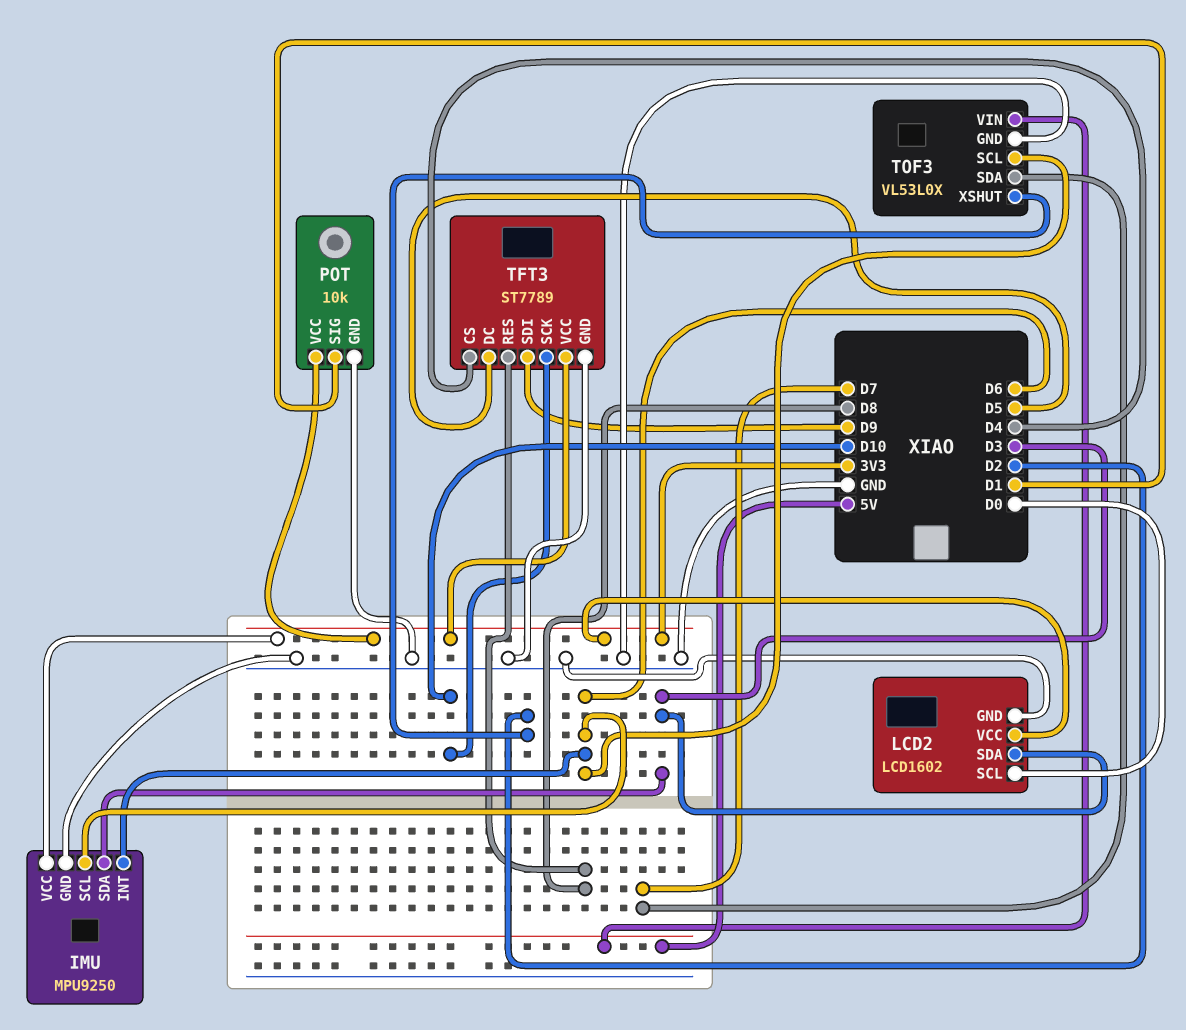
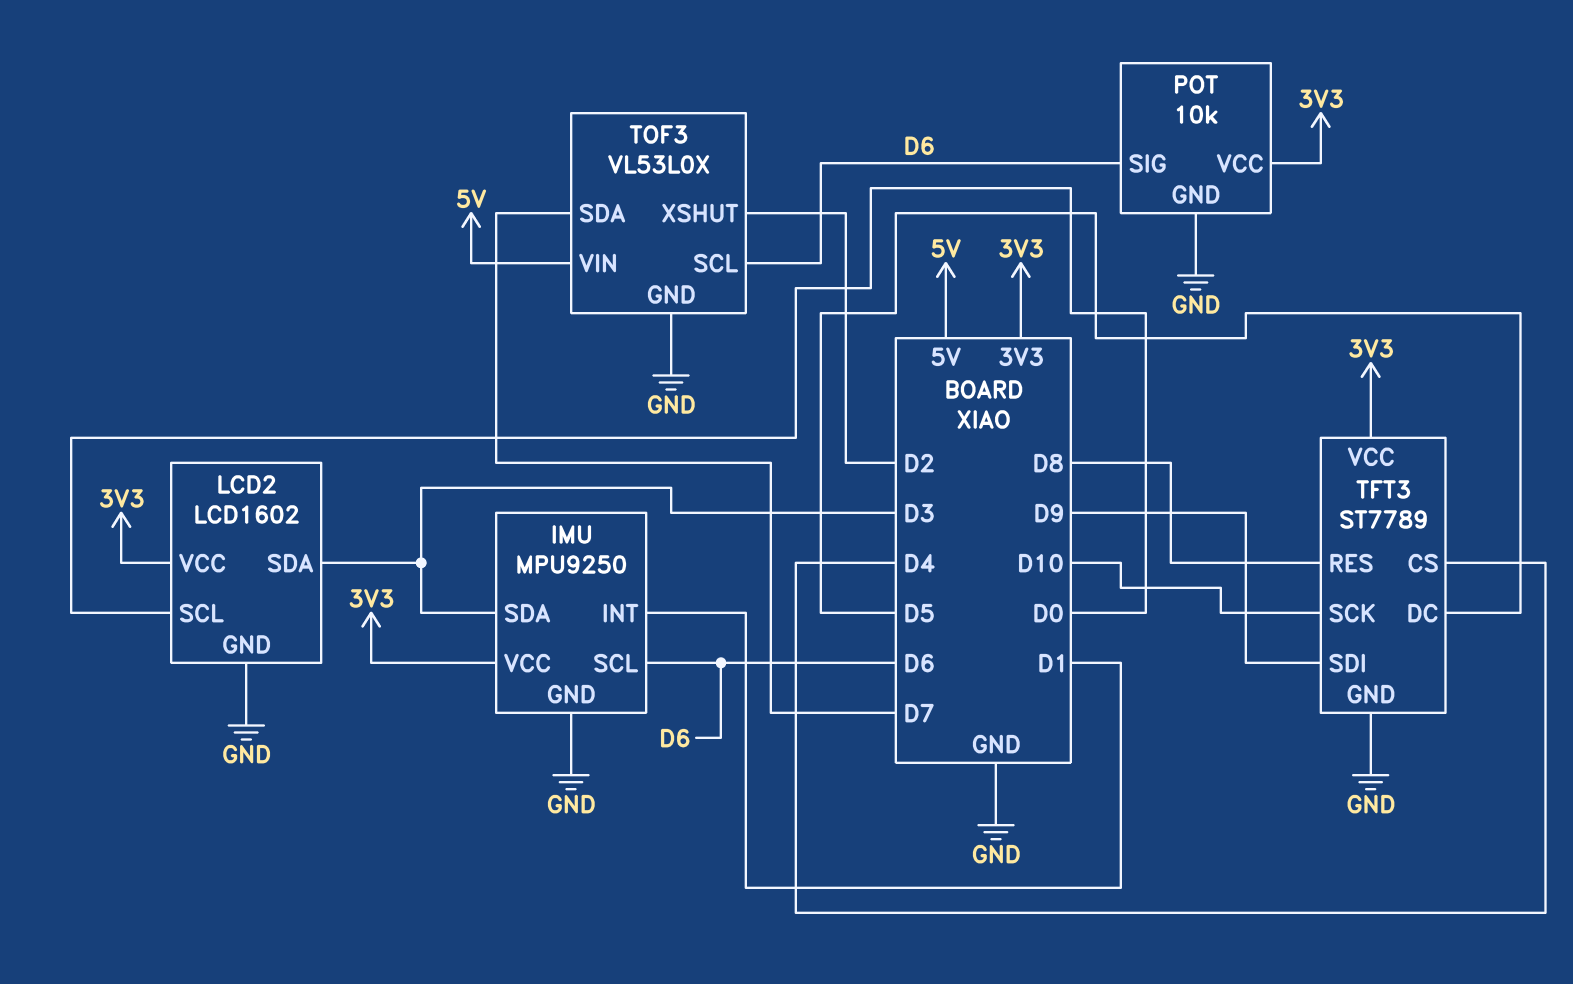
IMU pin INT: D6 -> D1
POT pin SIG: D1 -> D6

